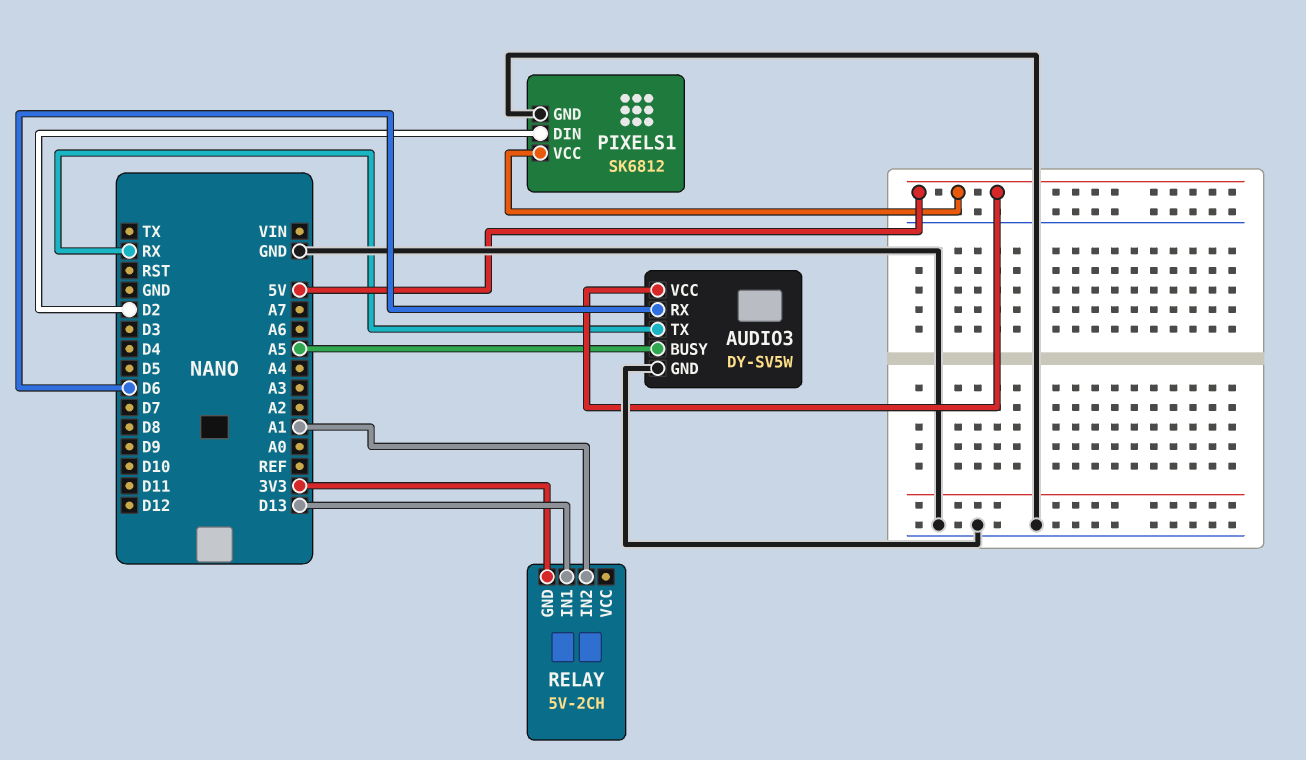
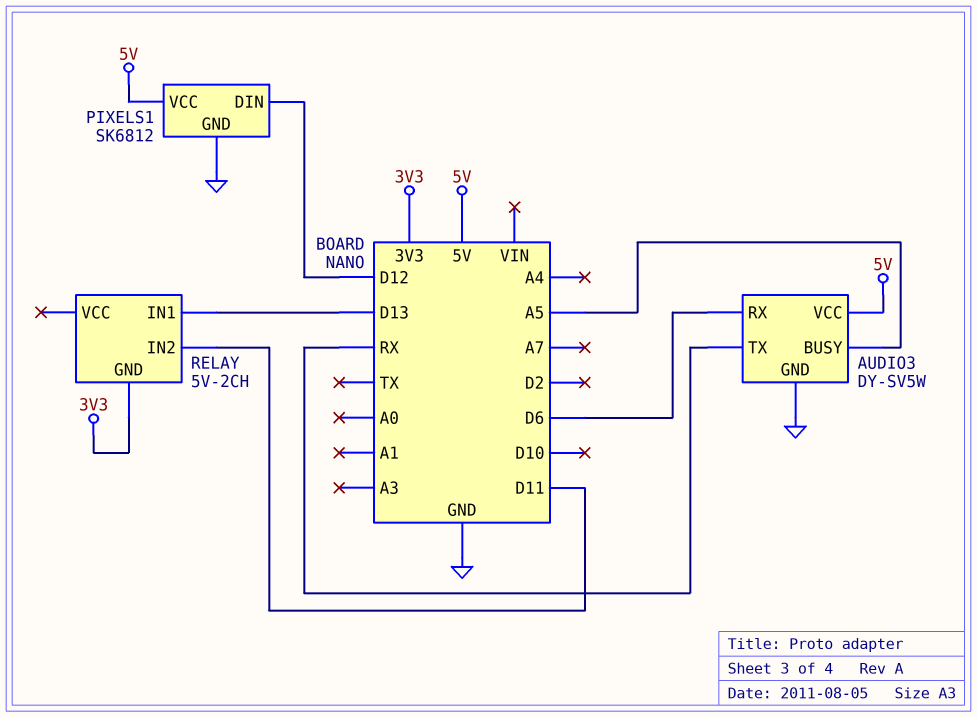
PIXELS1 pin DIN: D2 -> D12
RELAY pin IN2: A1 -> D11

